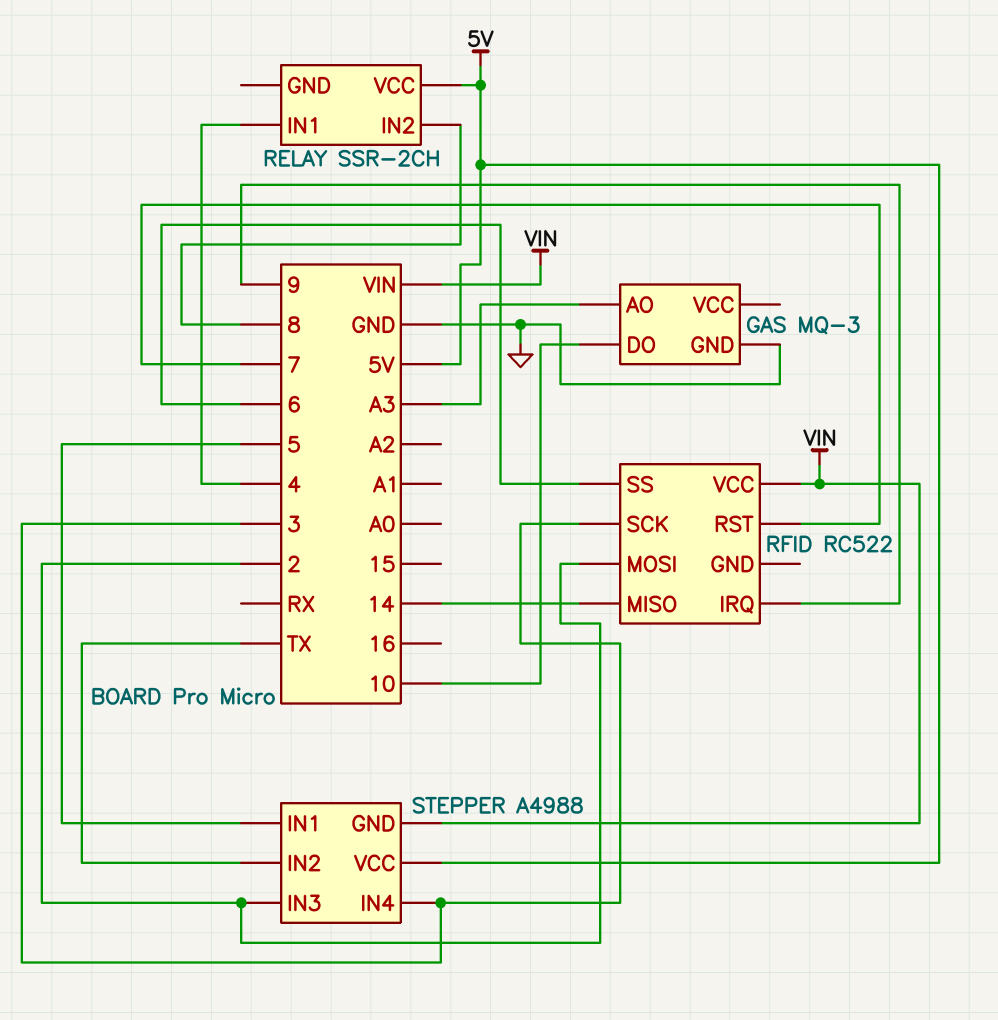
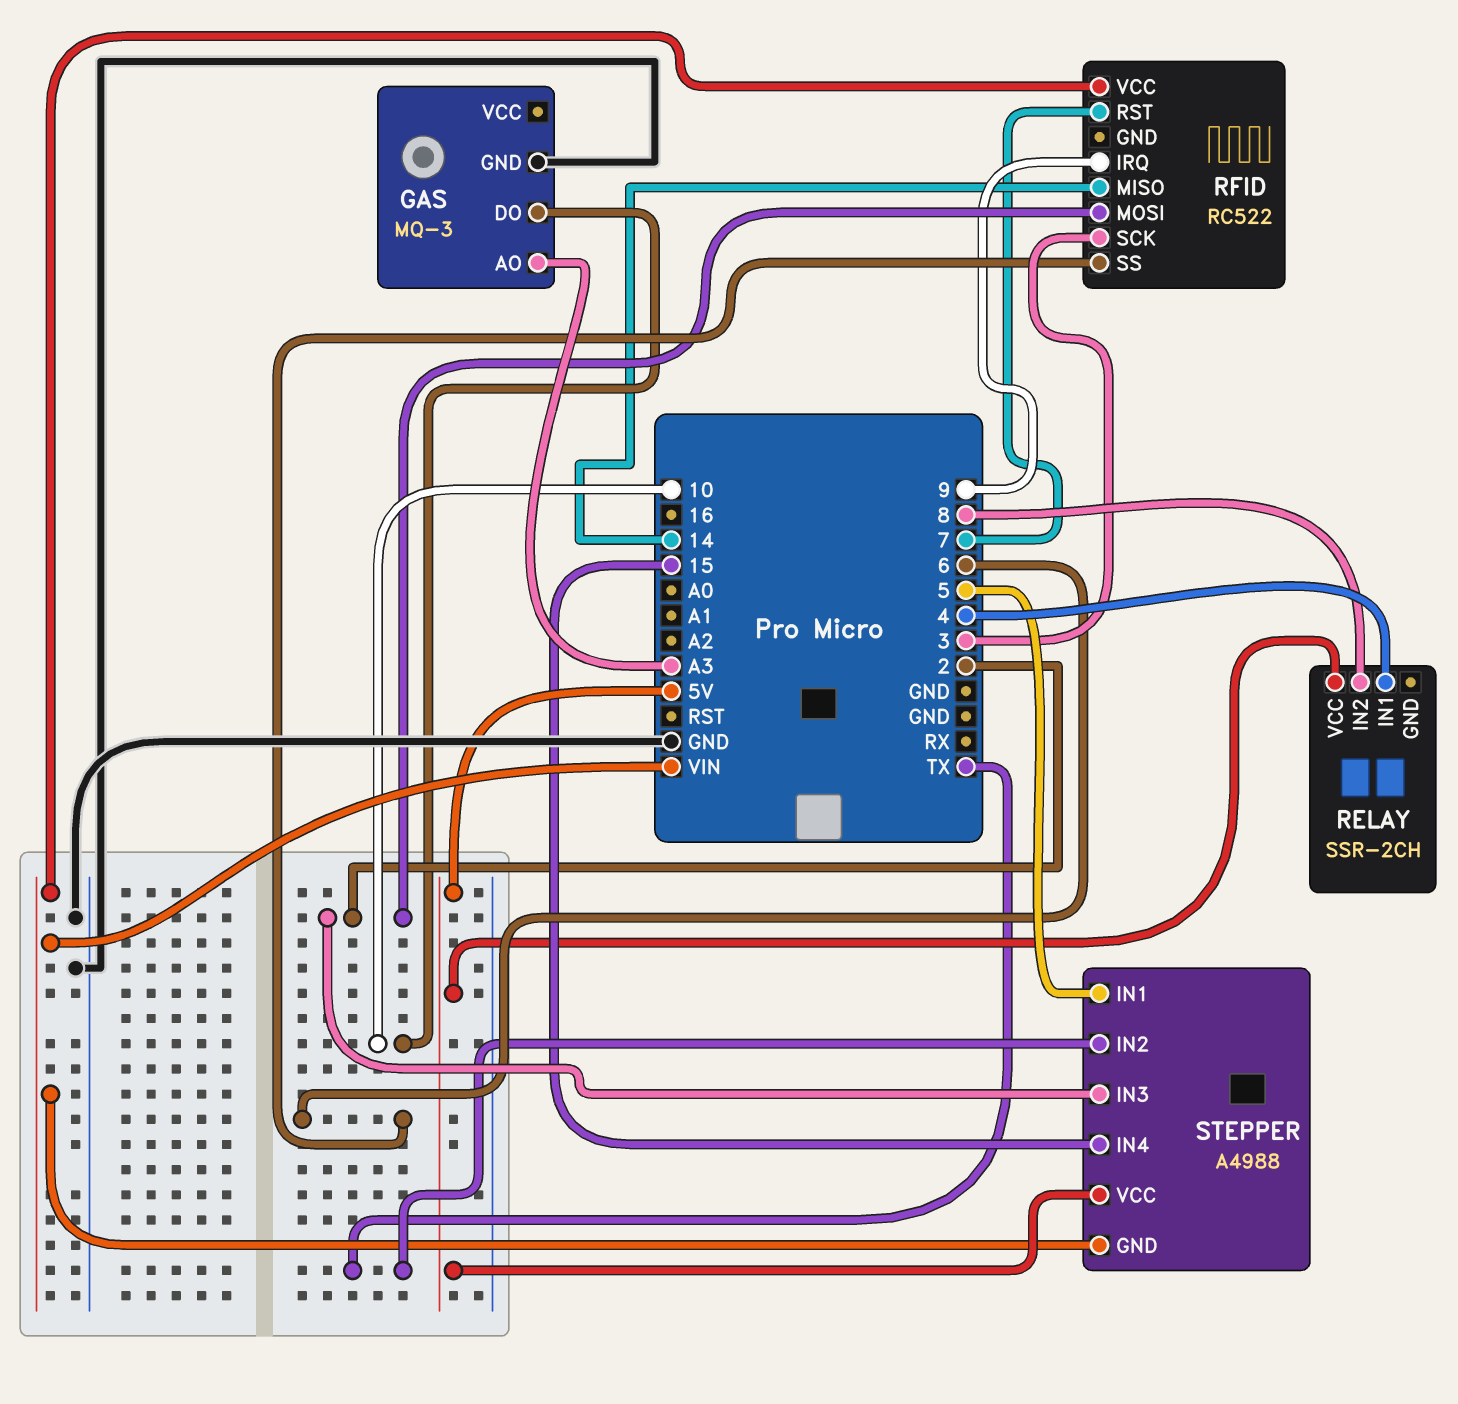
STEPPER pin IN4: 3 -> 15

